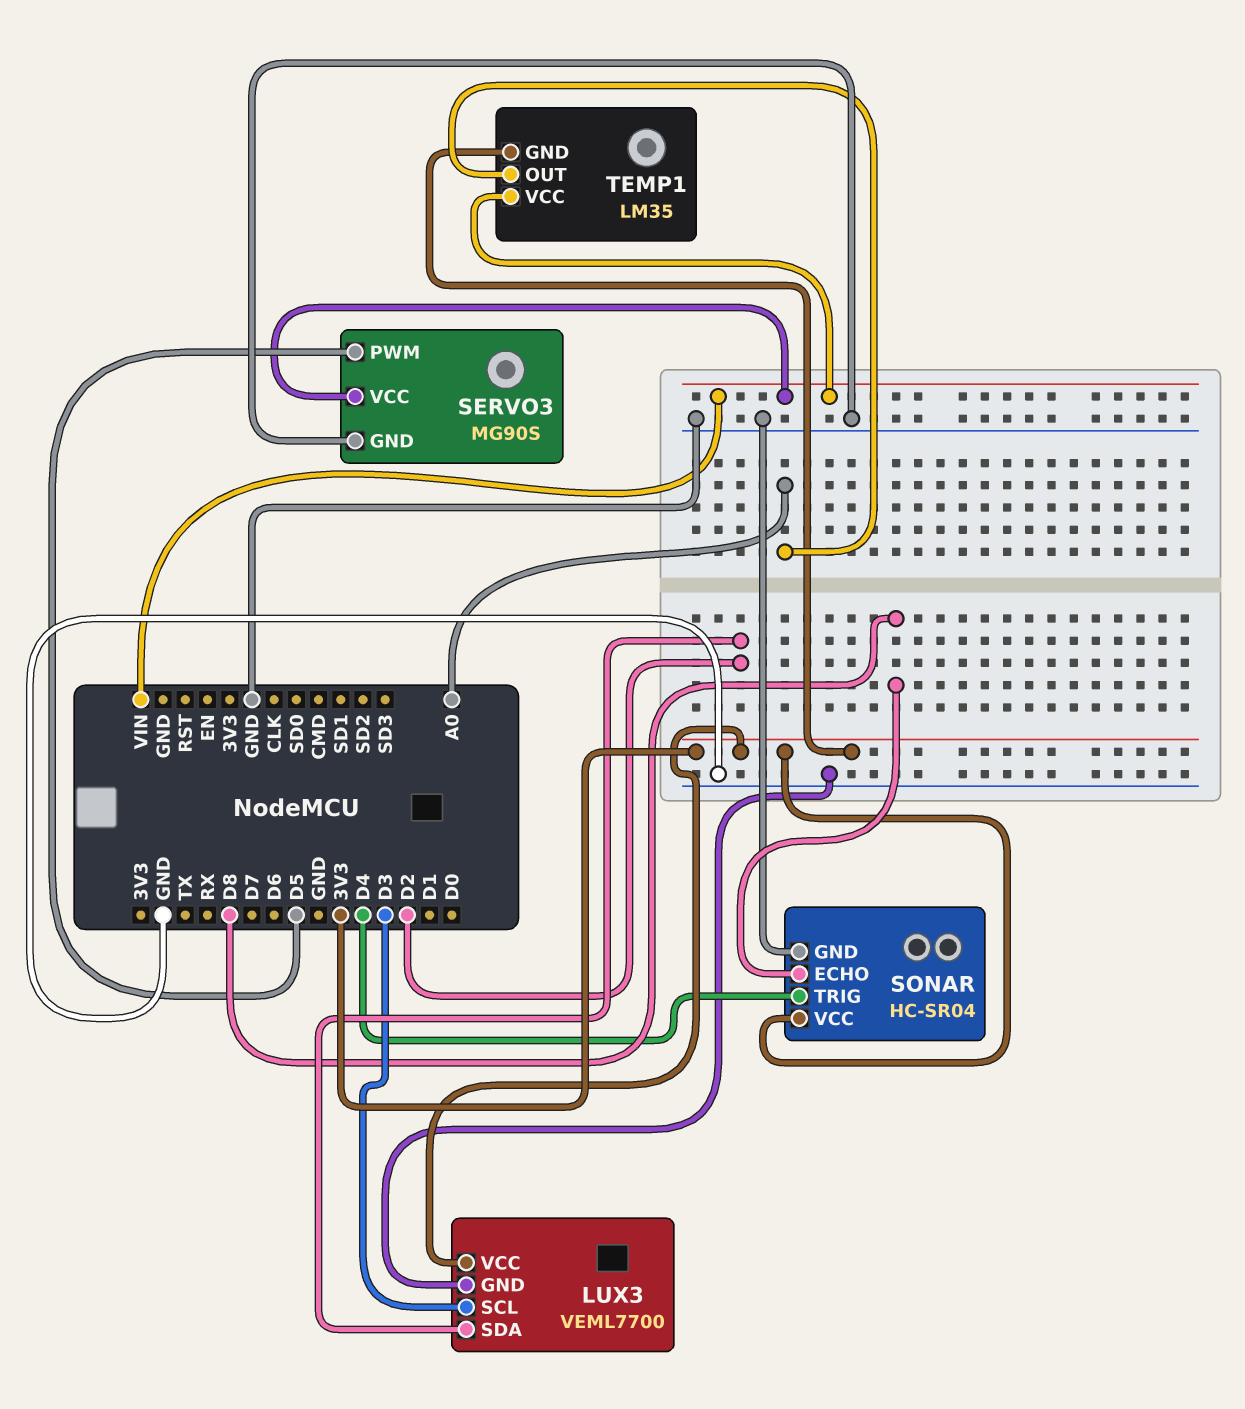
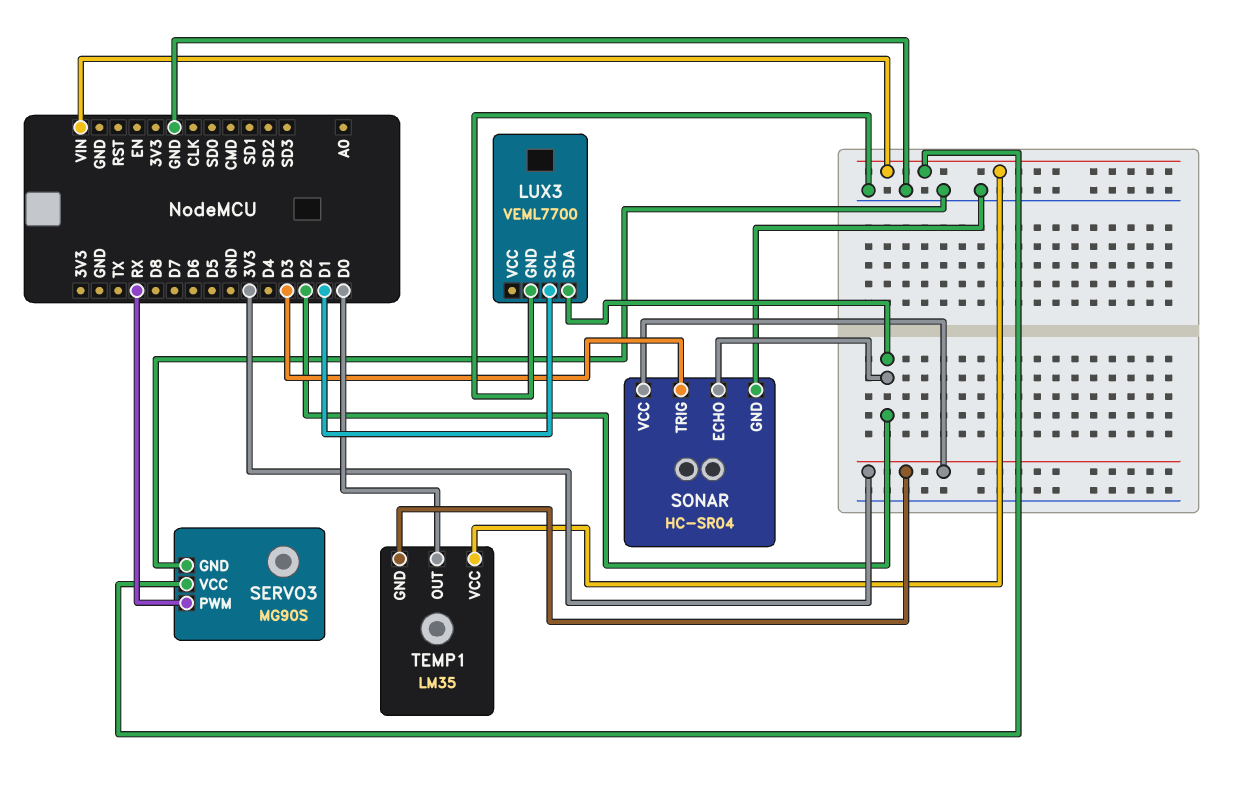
LUX3 pin SCL: D3 -> D1
LUX3 pin VCC: 3V3 -> none
SERVO3 pin PWM: D5 -> RX
SONAR pin ECHO: D8 -> D2
SONAR pin TRIG: D4 -> D3
TEMP1 pin OUT: A0 -> D0

